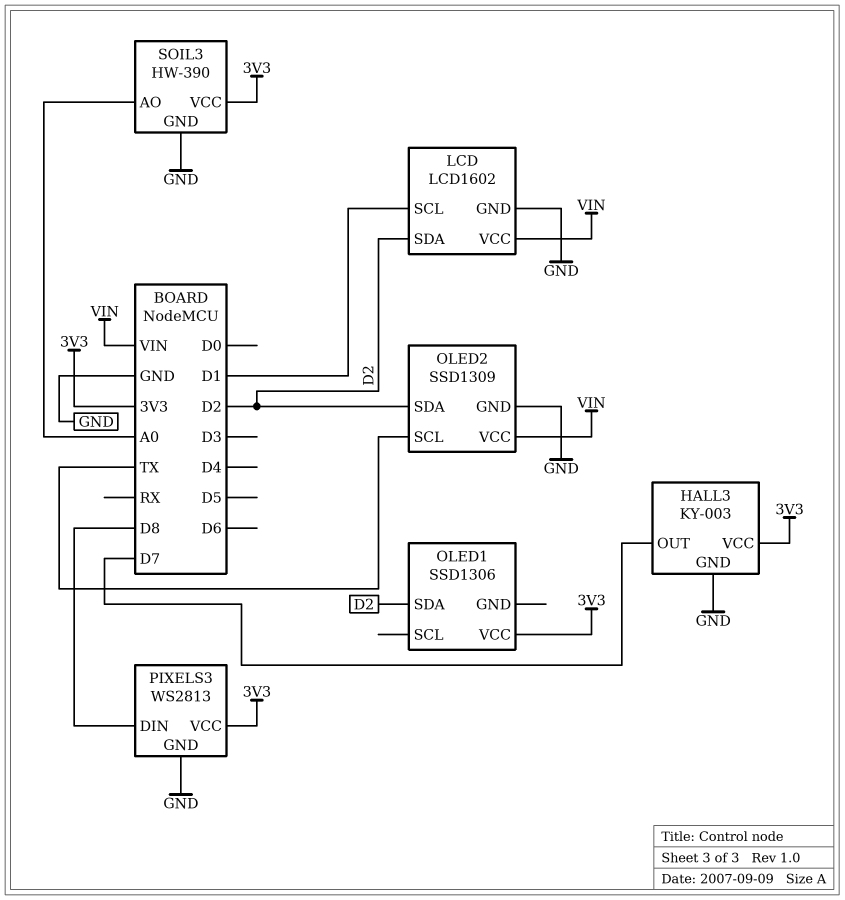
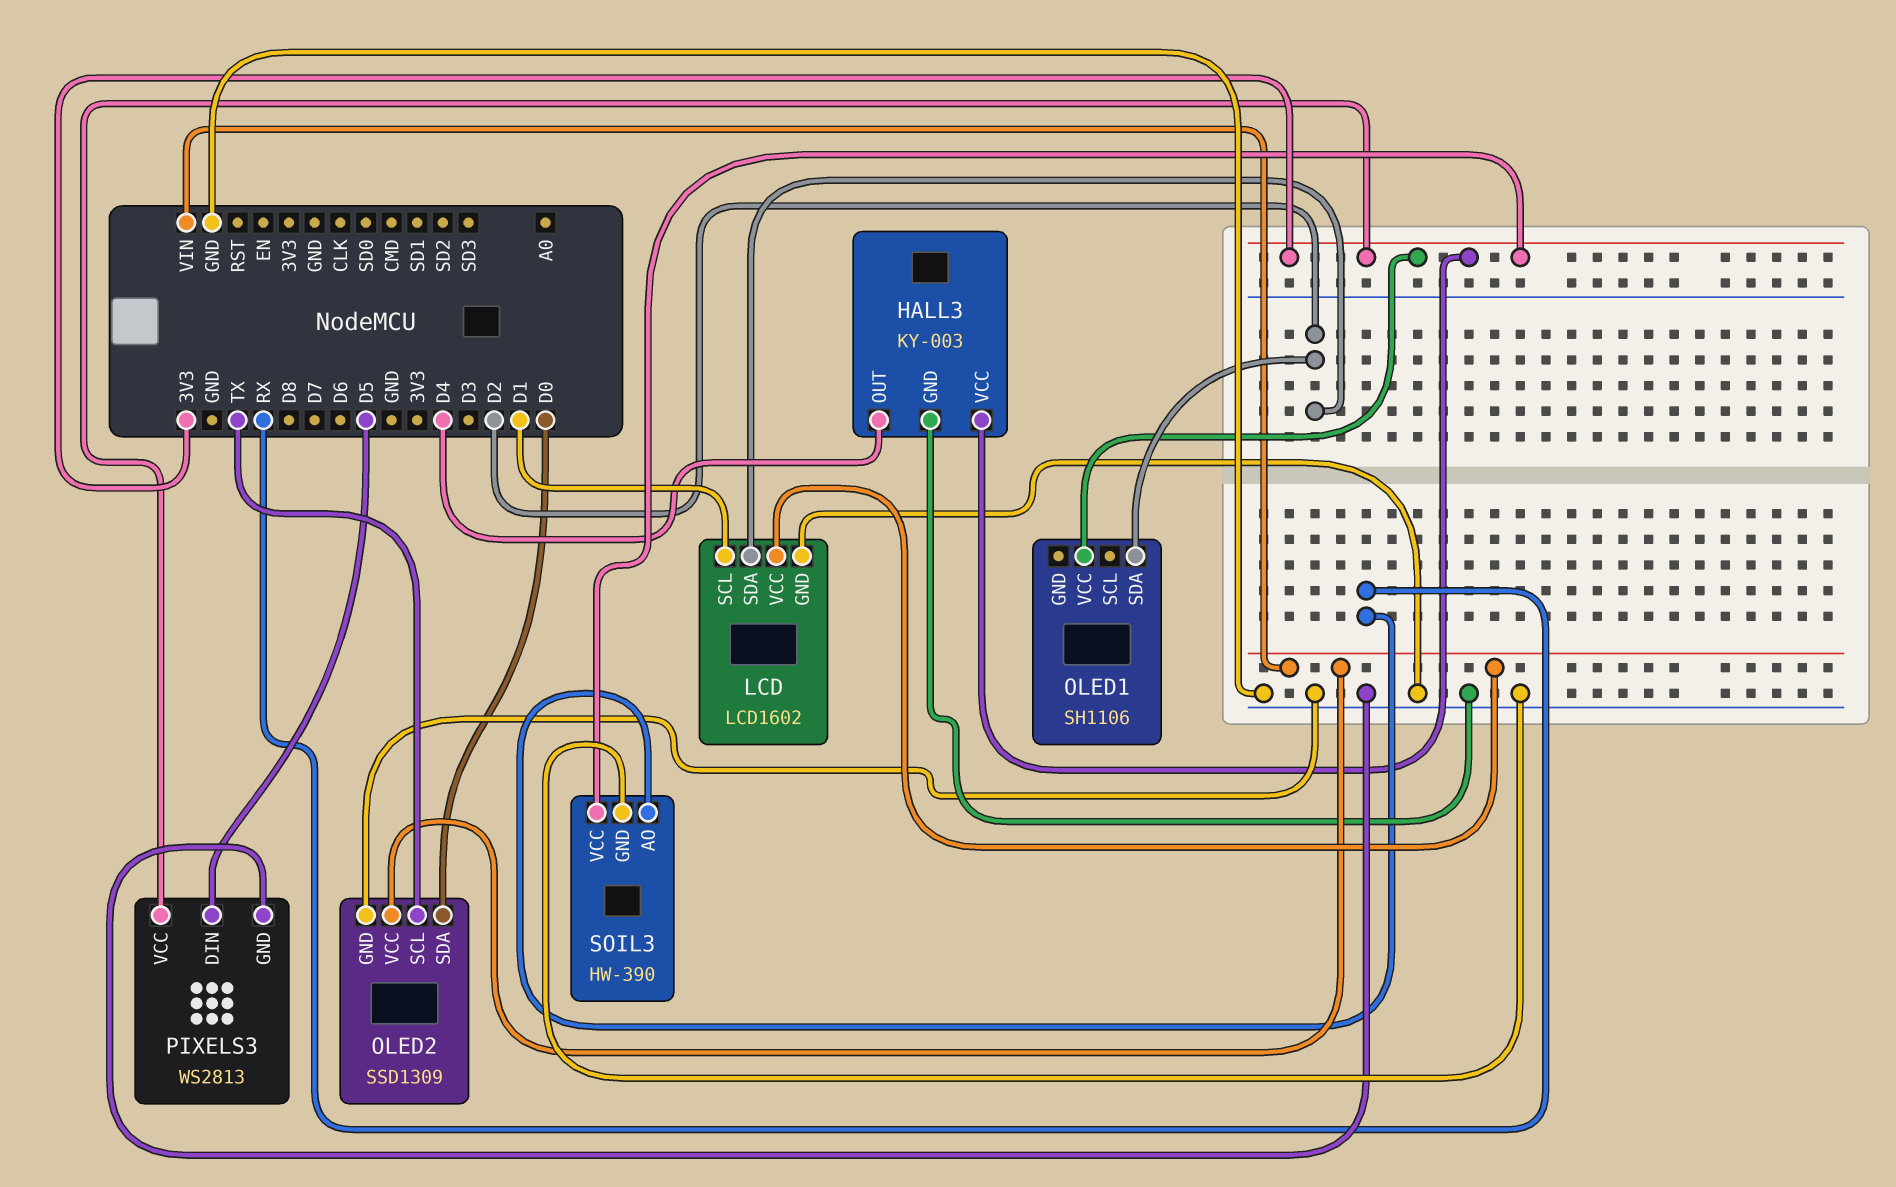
HALL3 pin OUT: D7 -> D4
OLED1: SSD1306 -> SH1106
OLED2 pin SDA: D2 -> D0
PIXELS3 pin DIN: D8 -> D5
SOIL3 pin AO: A0 -> RX

